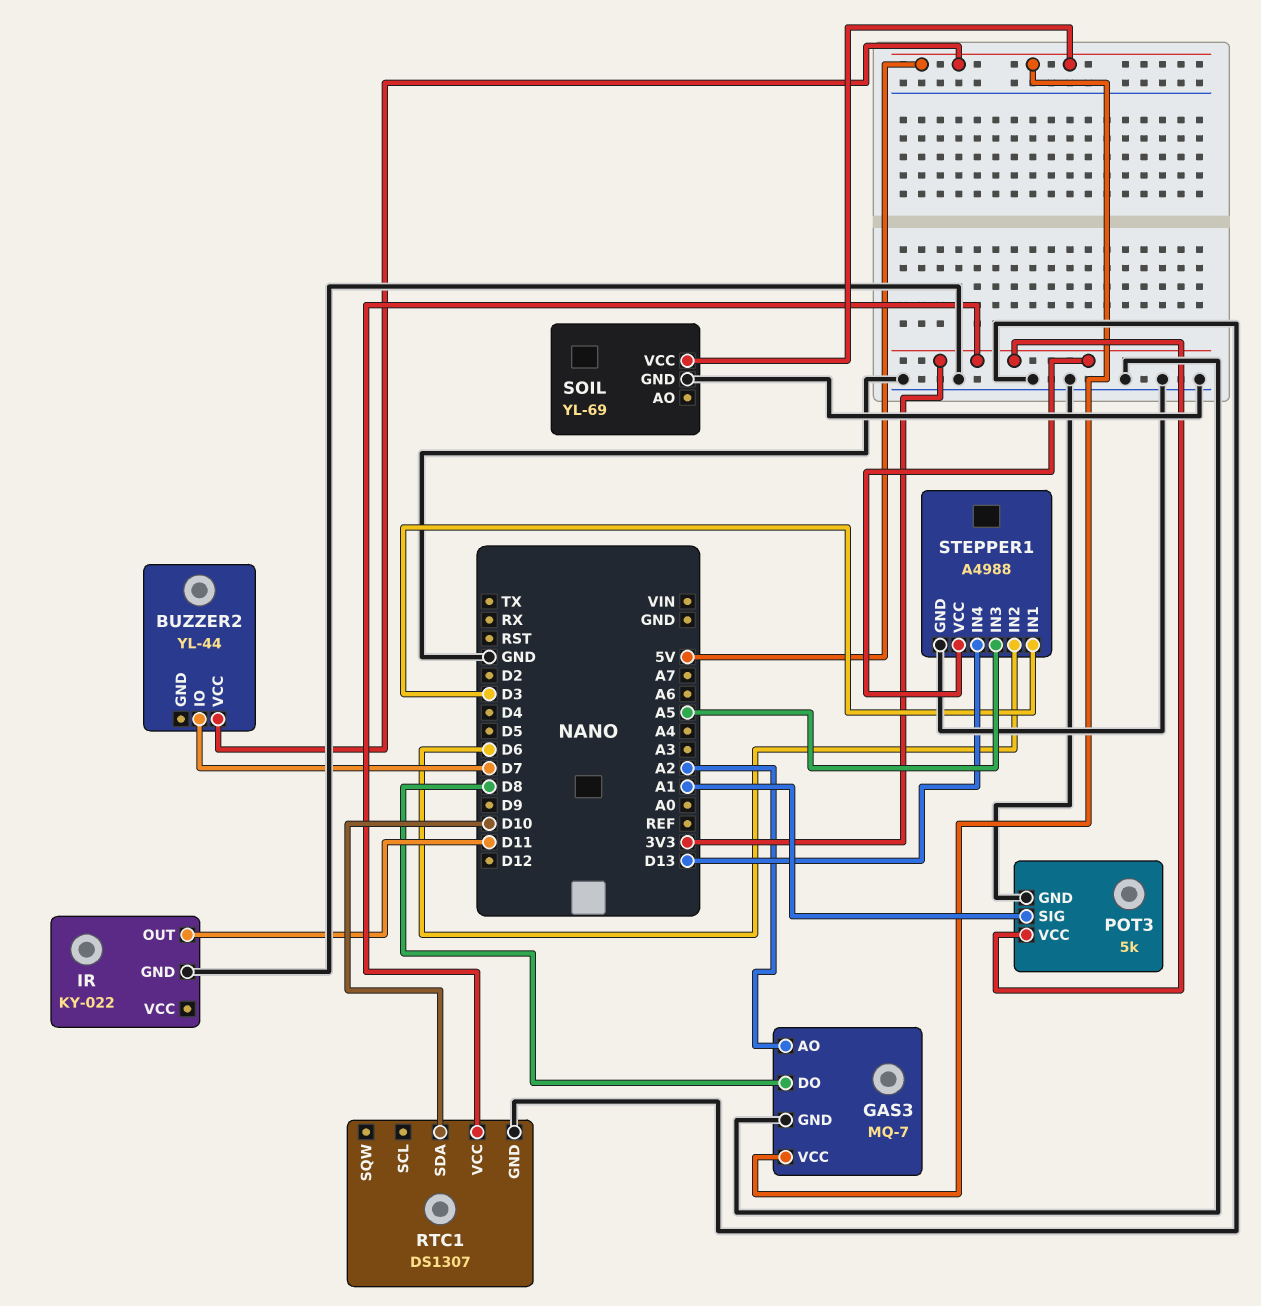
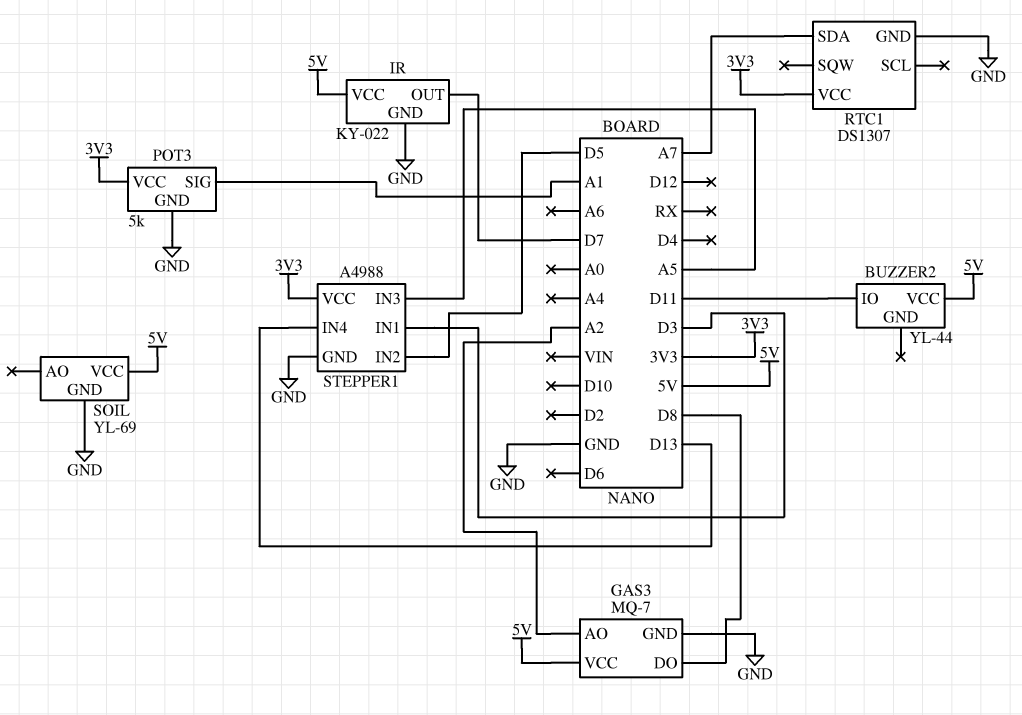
BUZZER2 pin IO: D7 -> D11
IR pin OUT: D11 -> D7
IR pin VCC: none -> 5V
RTC1 pin SDA: D10 -> A7
STEPPER1 pin IN2: D6 -> D5

